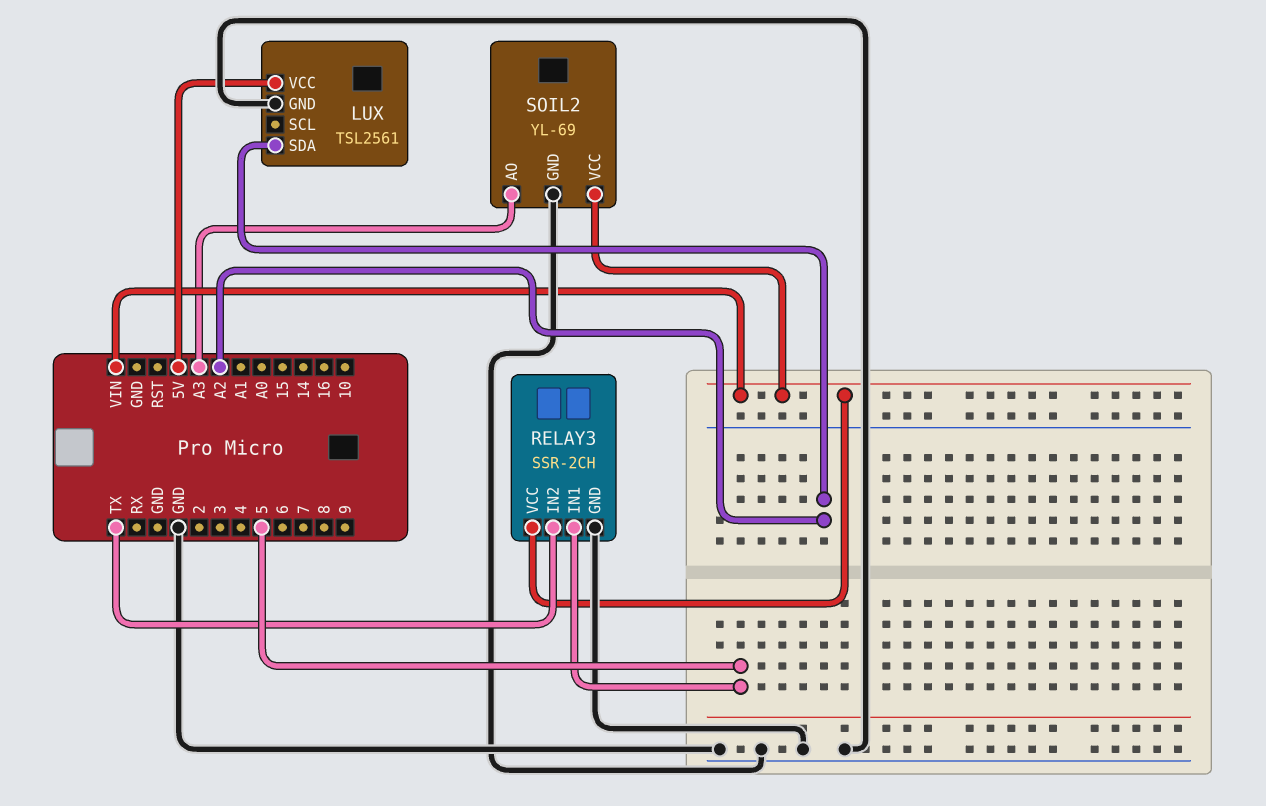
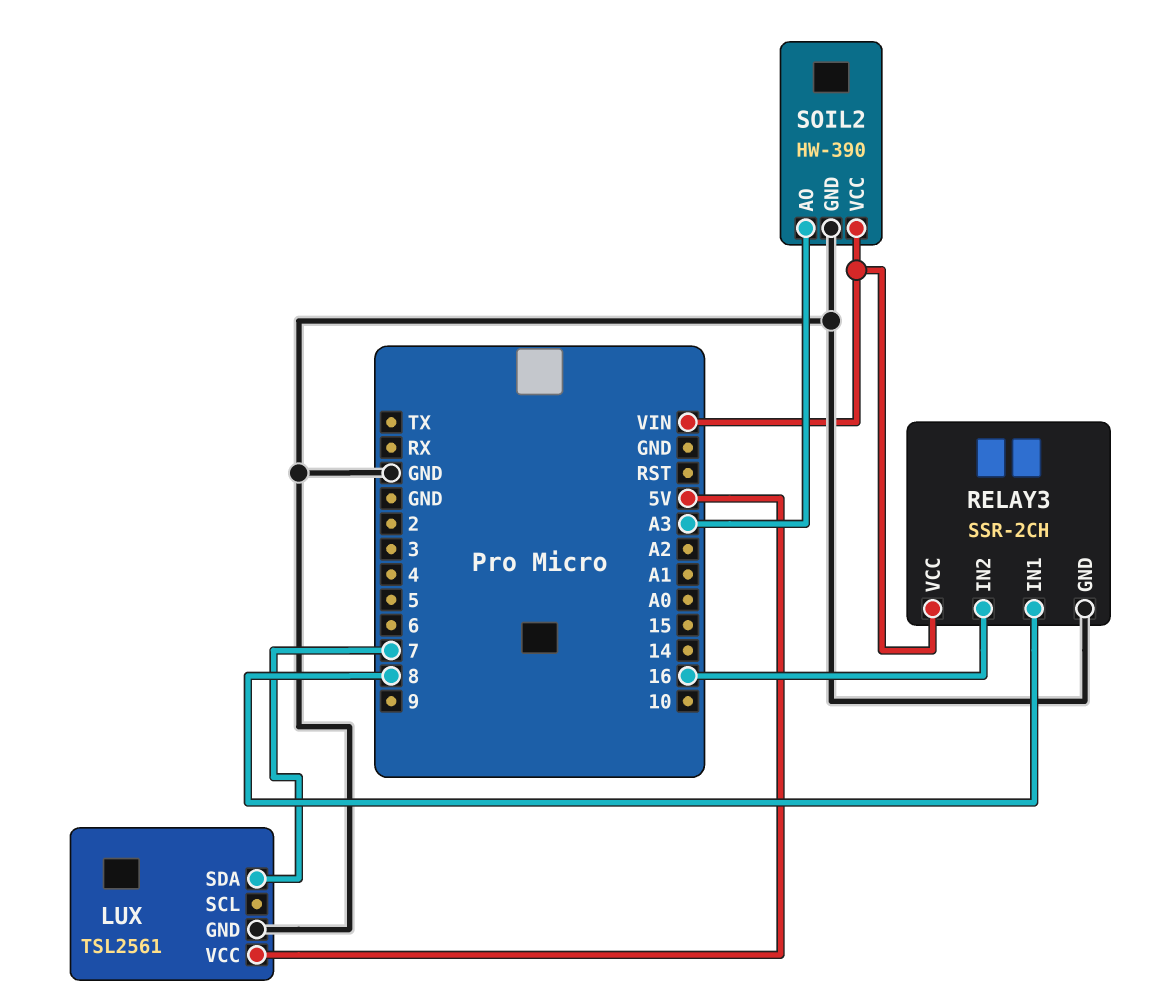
LUX pin SDA: A2 -> 7
RELAY3 pin IN1: 5 -> 8
RELAY3 pin IN2: TX -> 16
SOIL2: YL-69 -> HW-390

